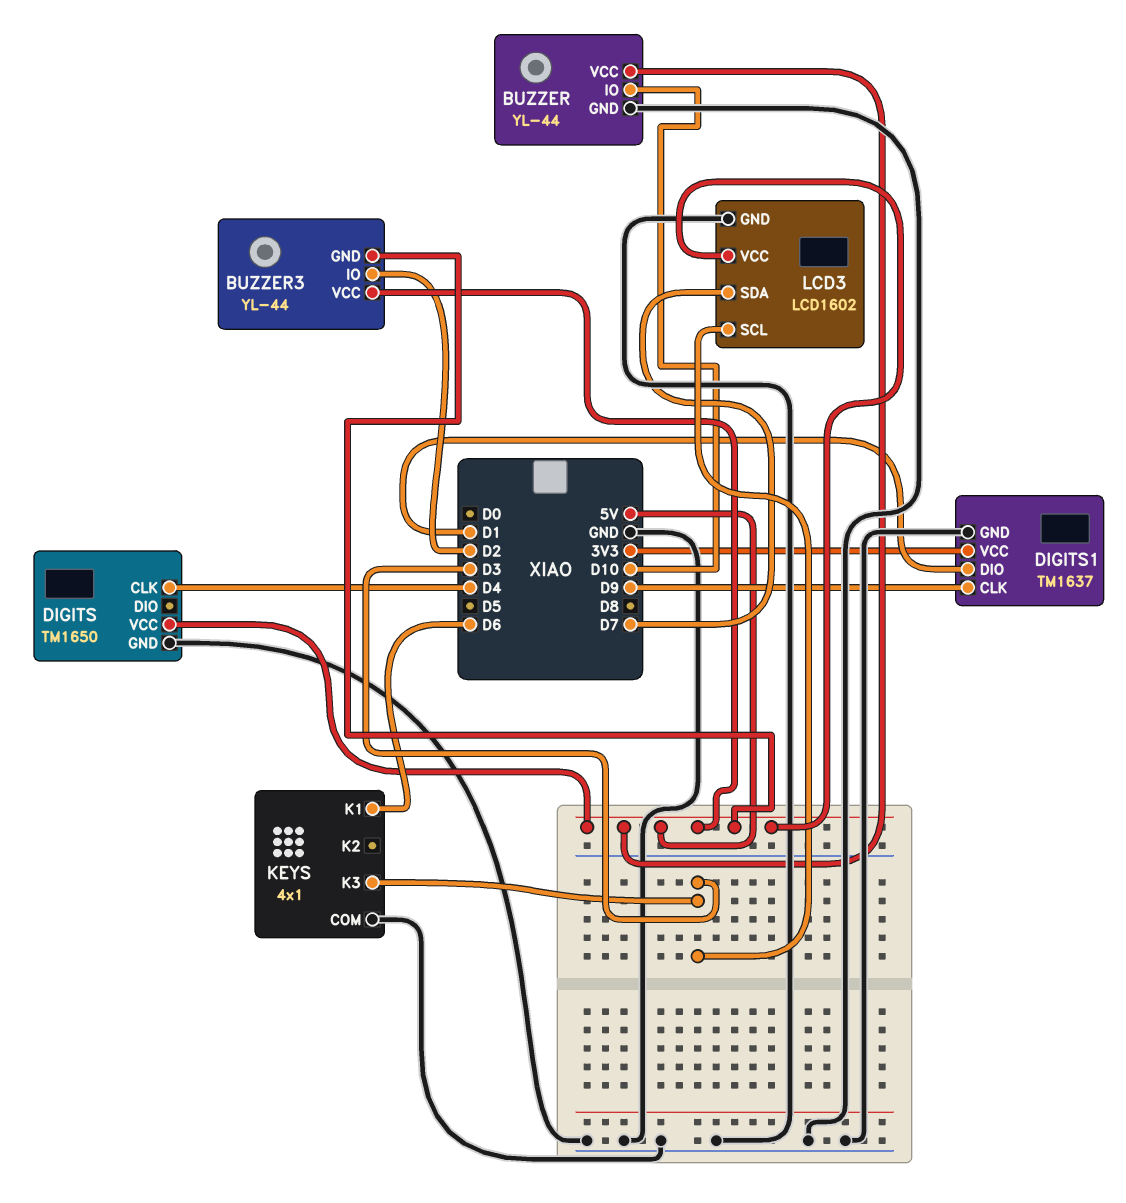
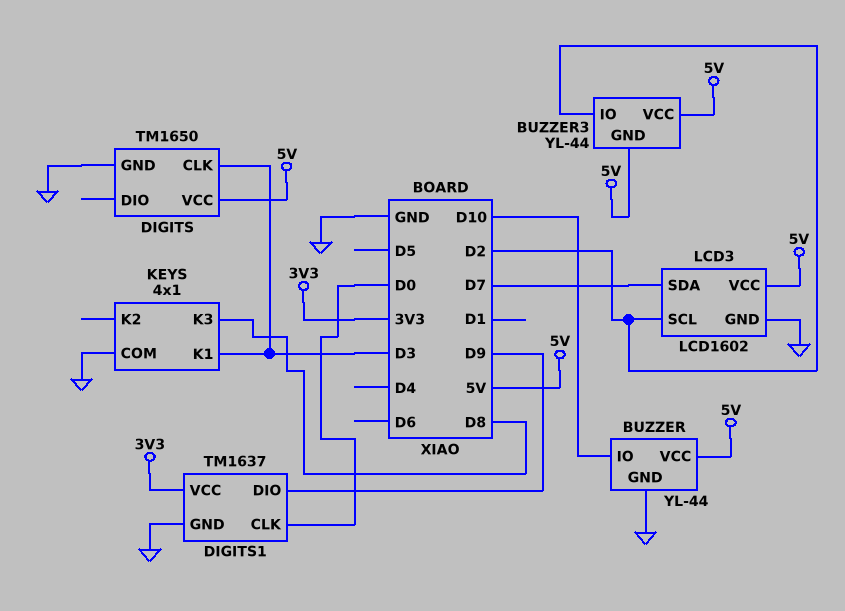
DIGITS pin CLK: D4 -> D3
DIGITS1 pin CLK: D9 -> D0
DIGITS1 pin DIO: D1 -> D9
KEYS pin K1: D6 -> D3
KEYS pin K3: D3 -> D8
LCD3 pin SCL: D3 -> D2

